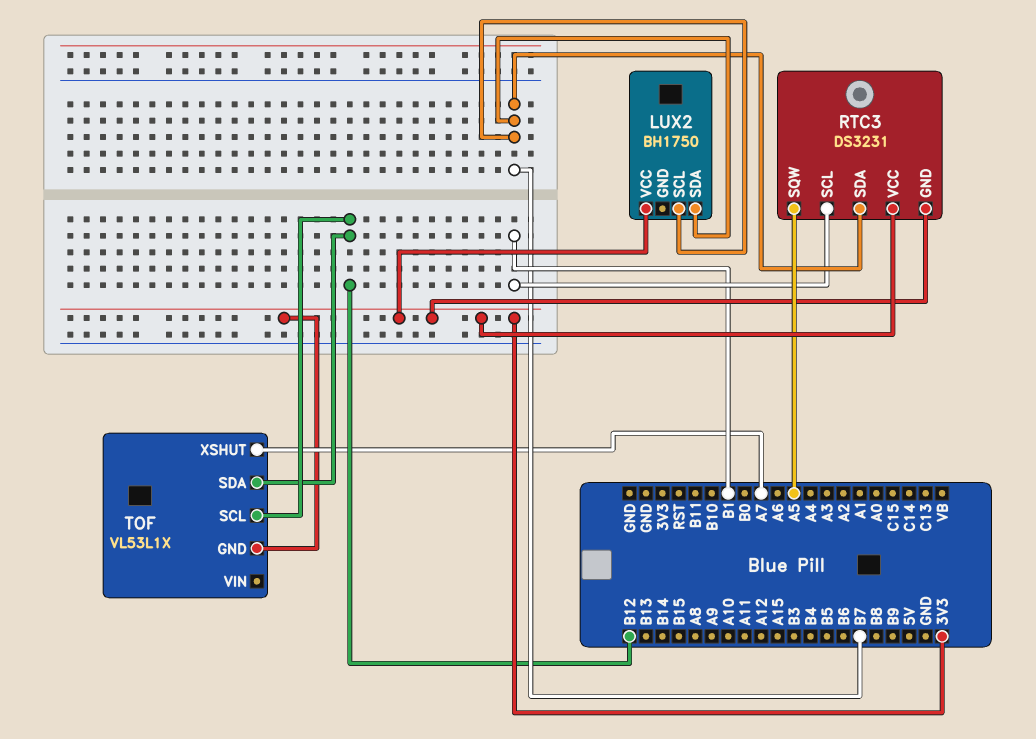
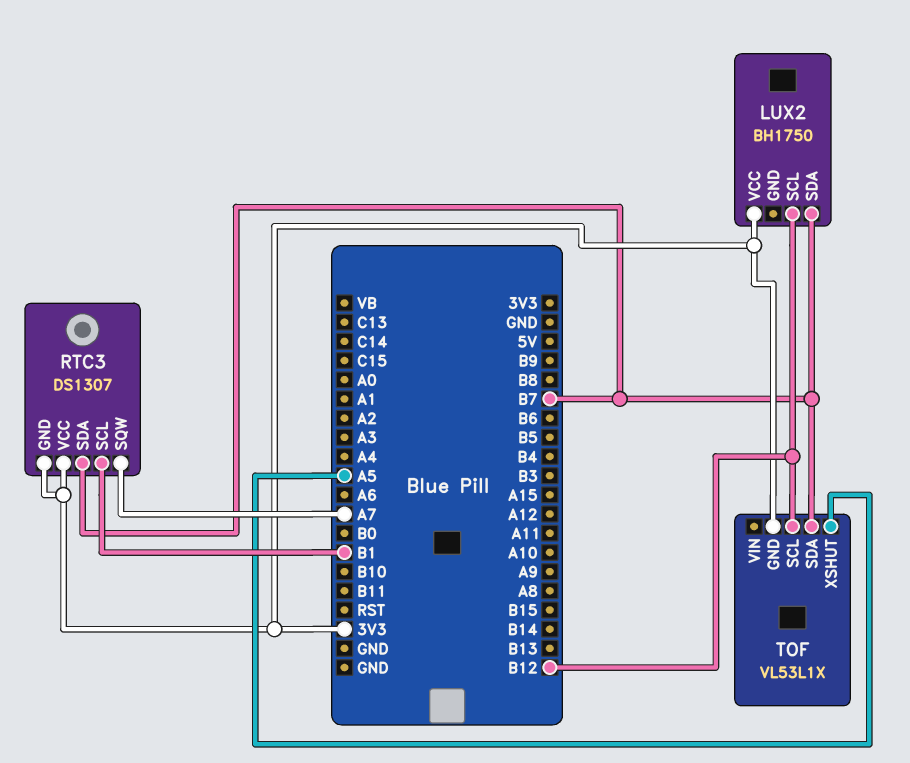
LUX2 pin SCL: B7 -> B12
RTC3: DS3231 -> DS1307
RTC3 pin SQW: A5 -> A7
TOF pin SDA: B12 -> B7
TOF pin XSHUT: A7 -> A5

